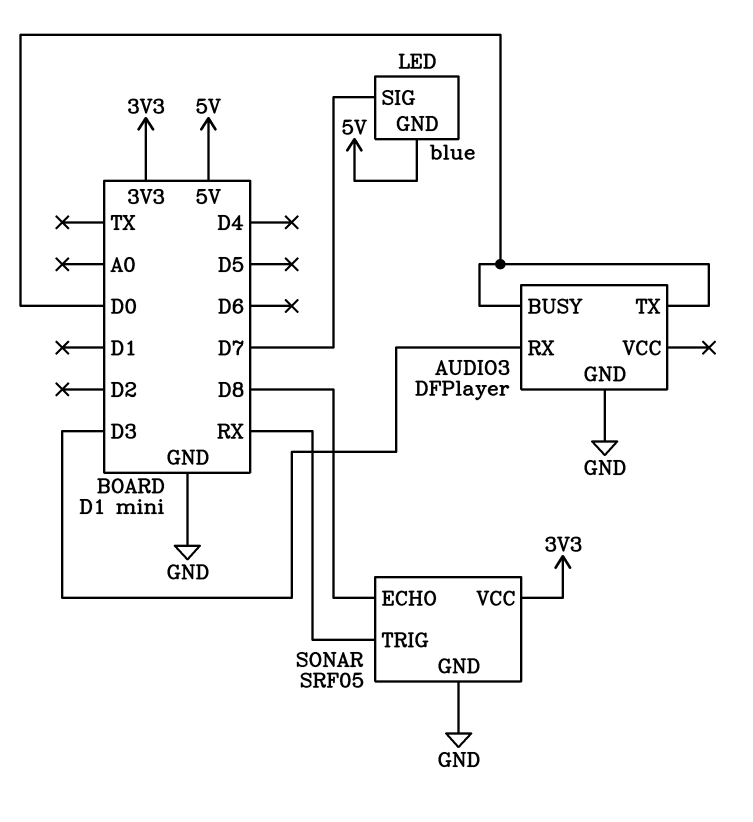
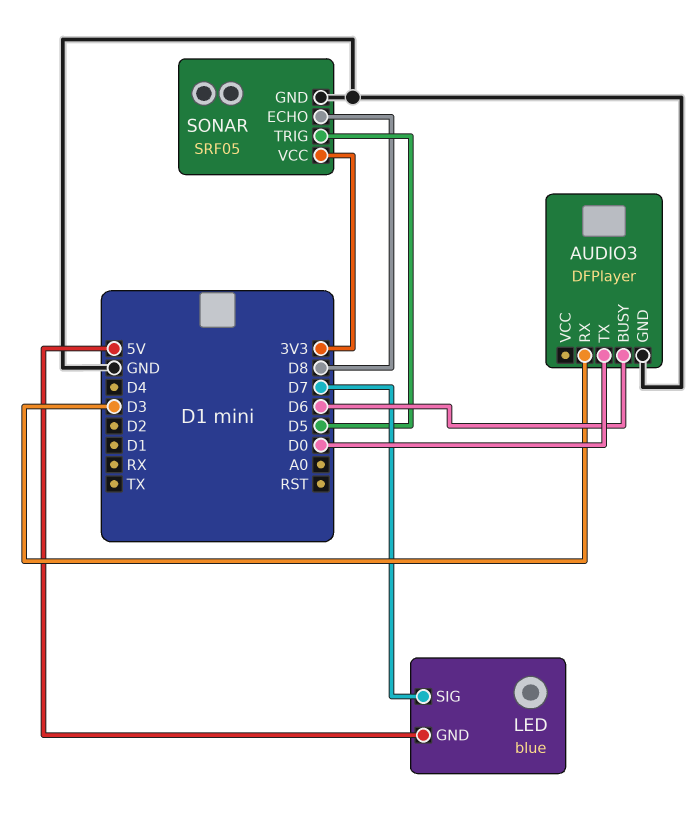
AUDIO3 pin BUSY: D0 -> D6
SONAR pin TRIG: RX -> D5

